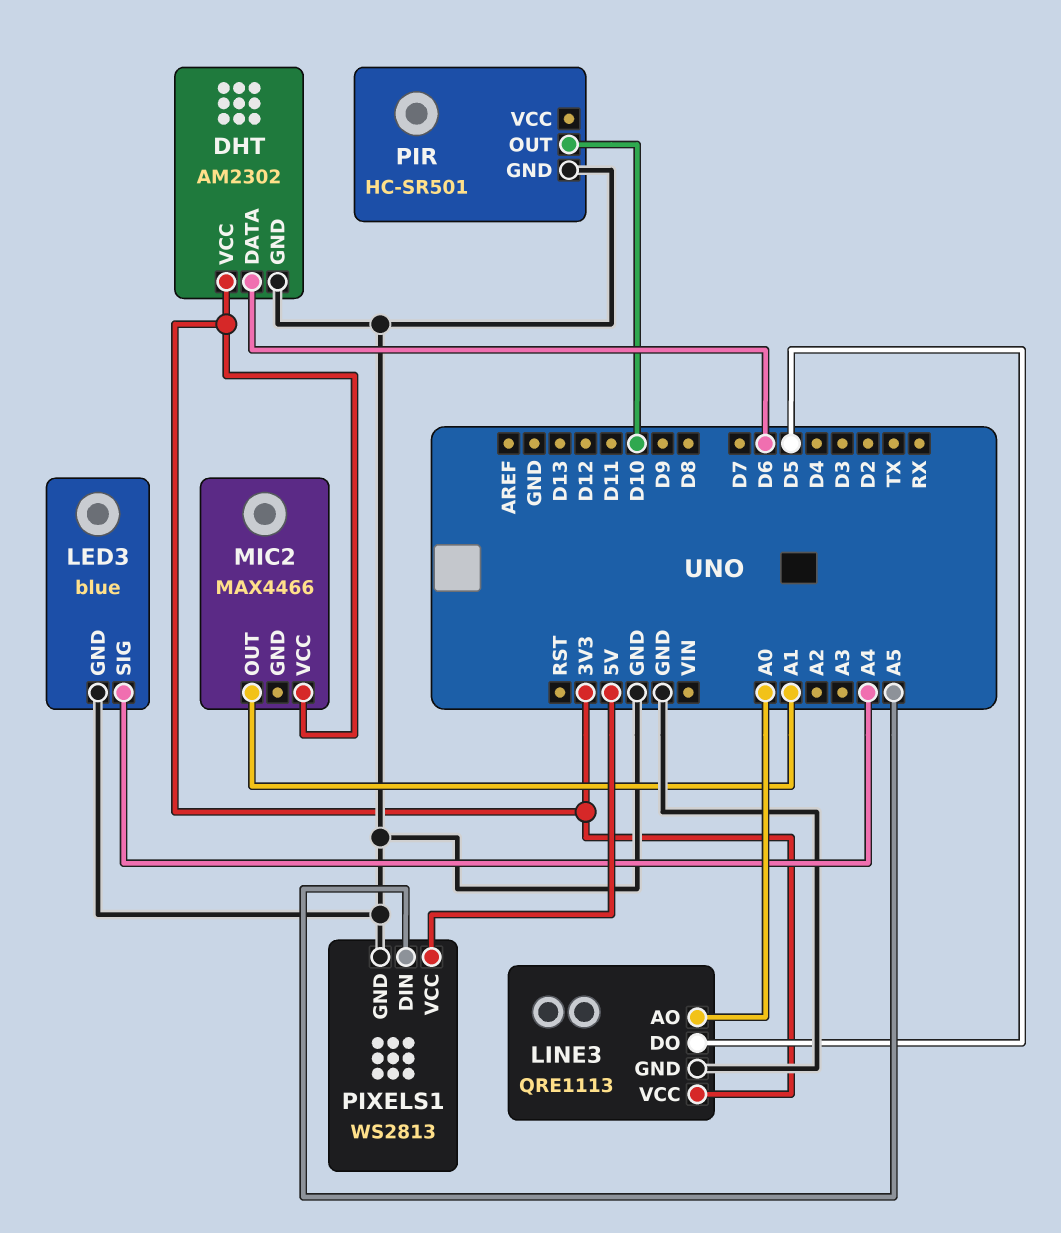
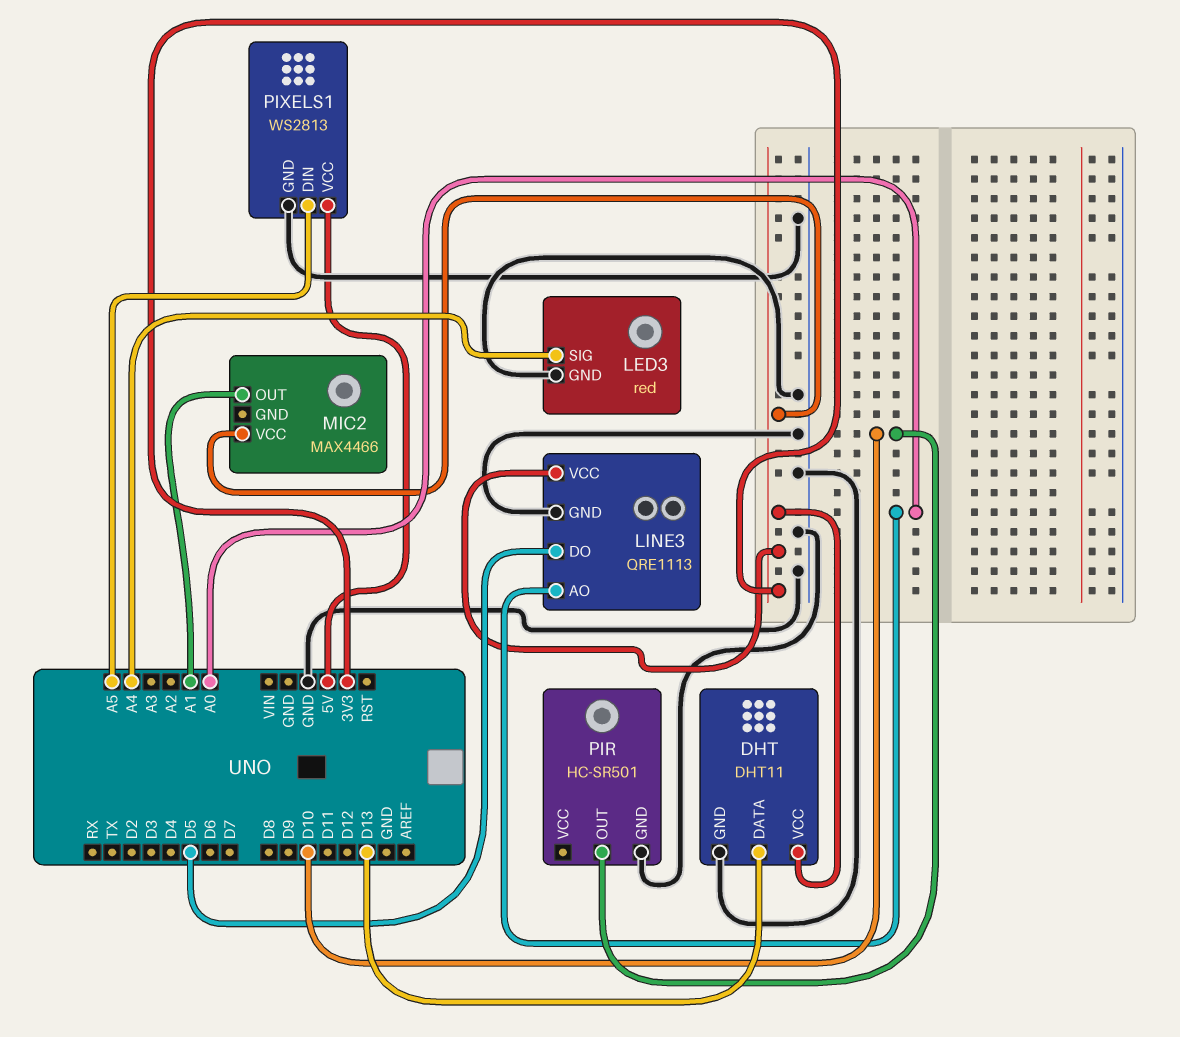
DHT: AM2302 -> DHT11
DHT pin DATA: D6 -> D13
LED3: blue -> red

